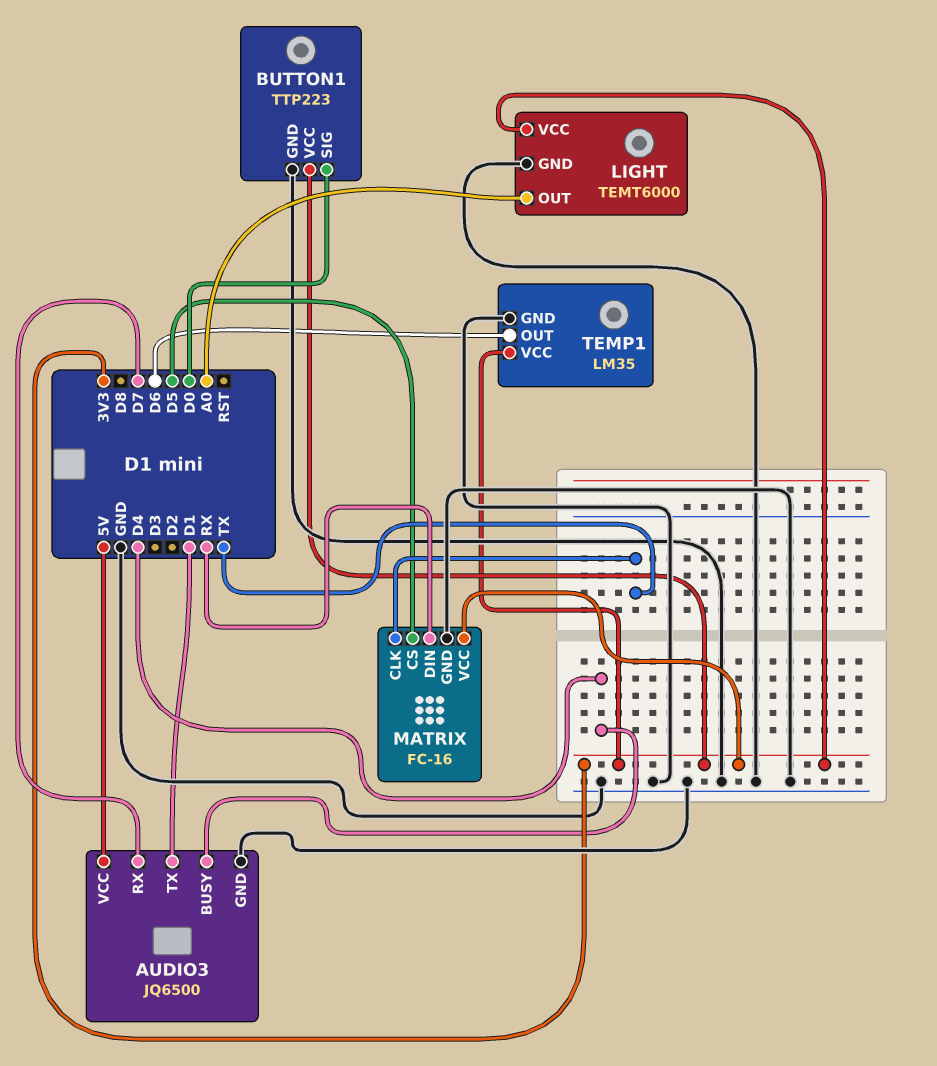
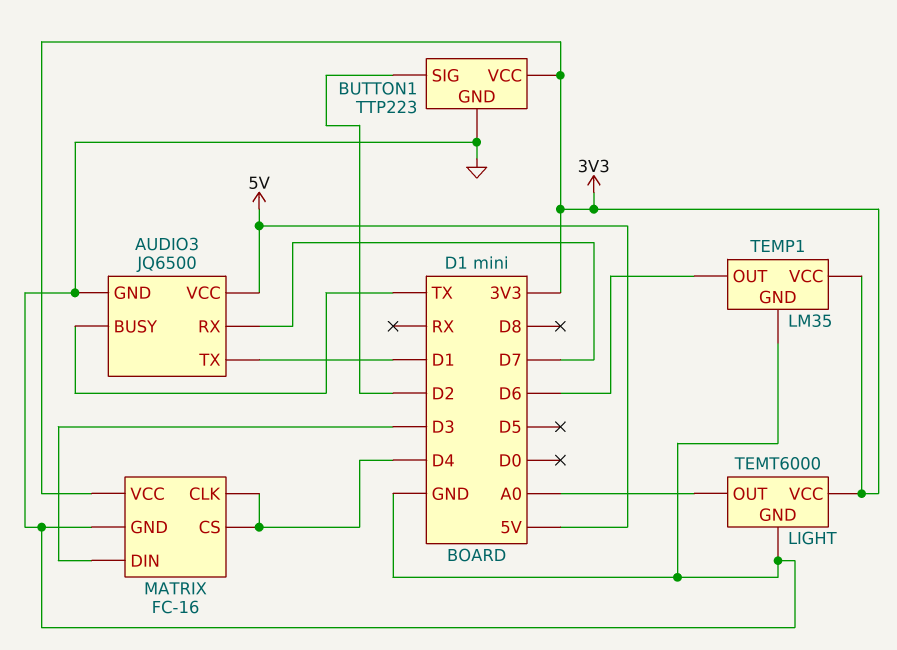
AUDIO3 pin BUSY: D4 -> TX
BUTTON1 pin SIG: D0 -> D2
MATRIX pin CLK: TX -> D4
MATRIX pin CS: D5 -> D4
MATRIX pin DIN: RX -> D3

